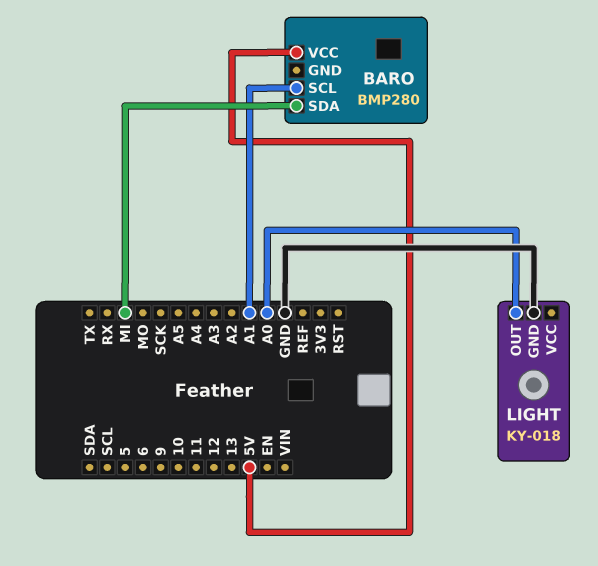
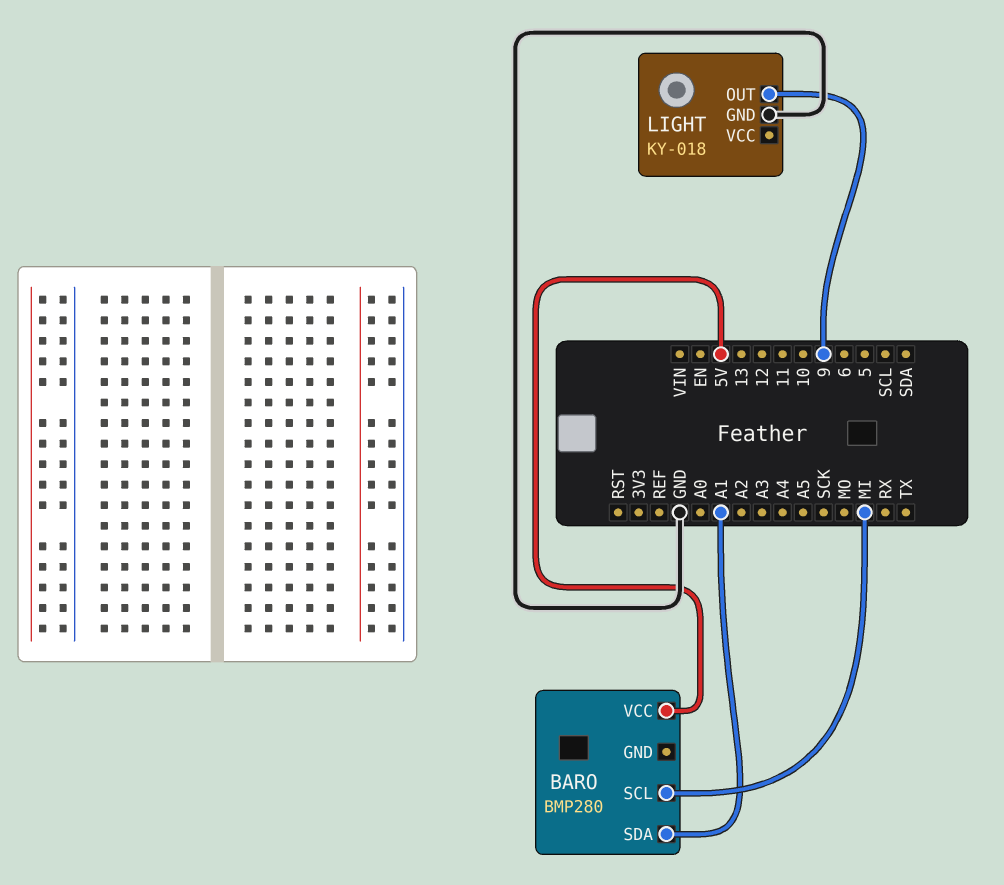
BARO pin SCL: A1 -> MI
BARO pin SDA: MI -> A1
LIGHT pin OUT: A0 -> 9

